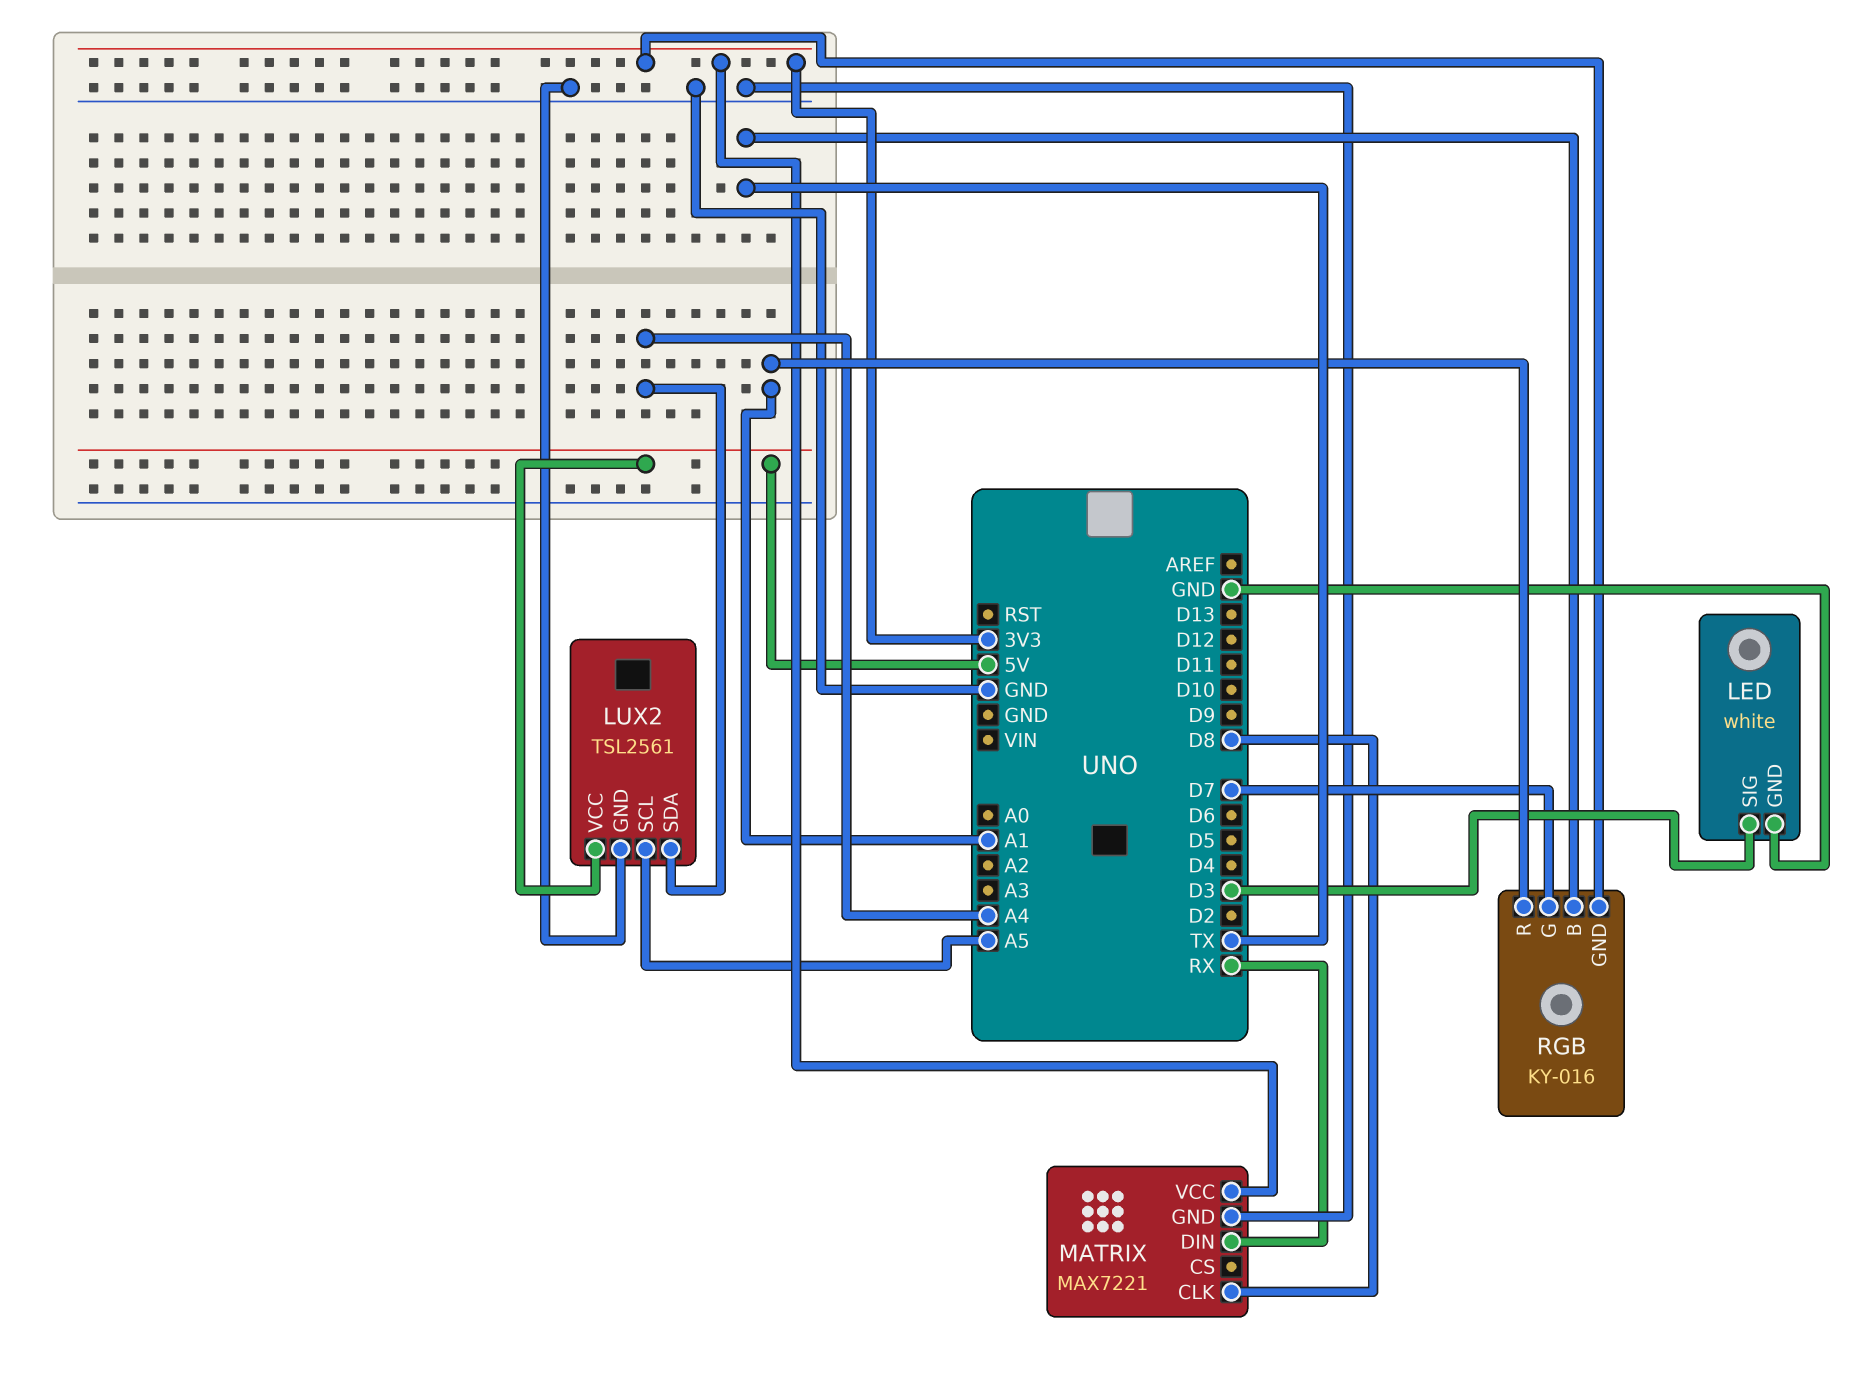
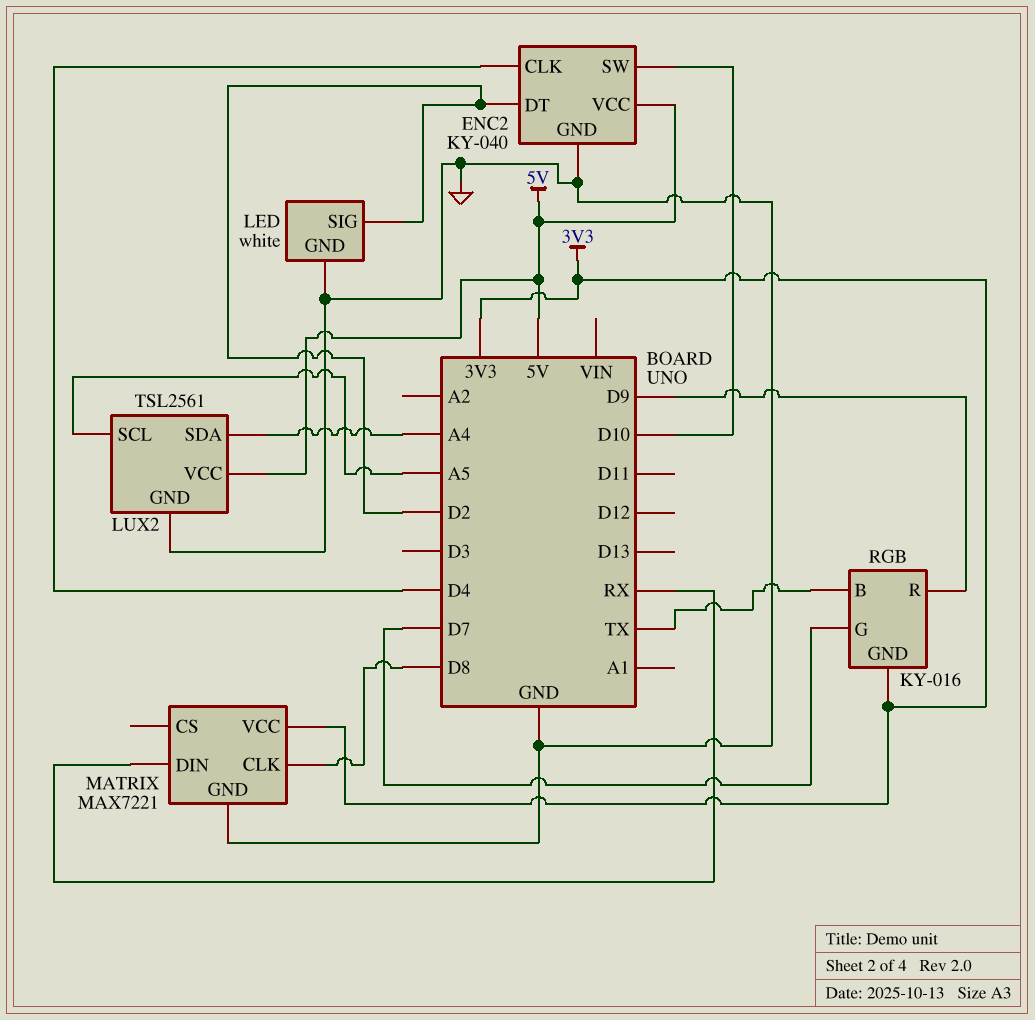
ENC2: none -> KY-040
ENC2 pin CLK: none -> D4
ENC2 pin DT: none -> D2
ENC2 pin GND: none -> GND
ENC2 pin SW: none -> D10
ENC2 pin VCC: none -> 5V
LED pin SIG: D3 -> D2
RGB pin R: A1 -> D9

